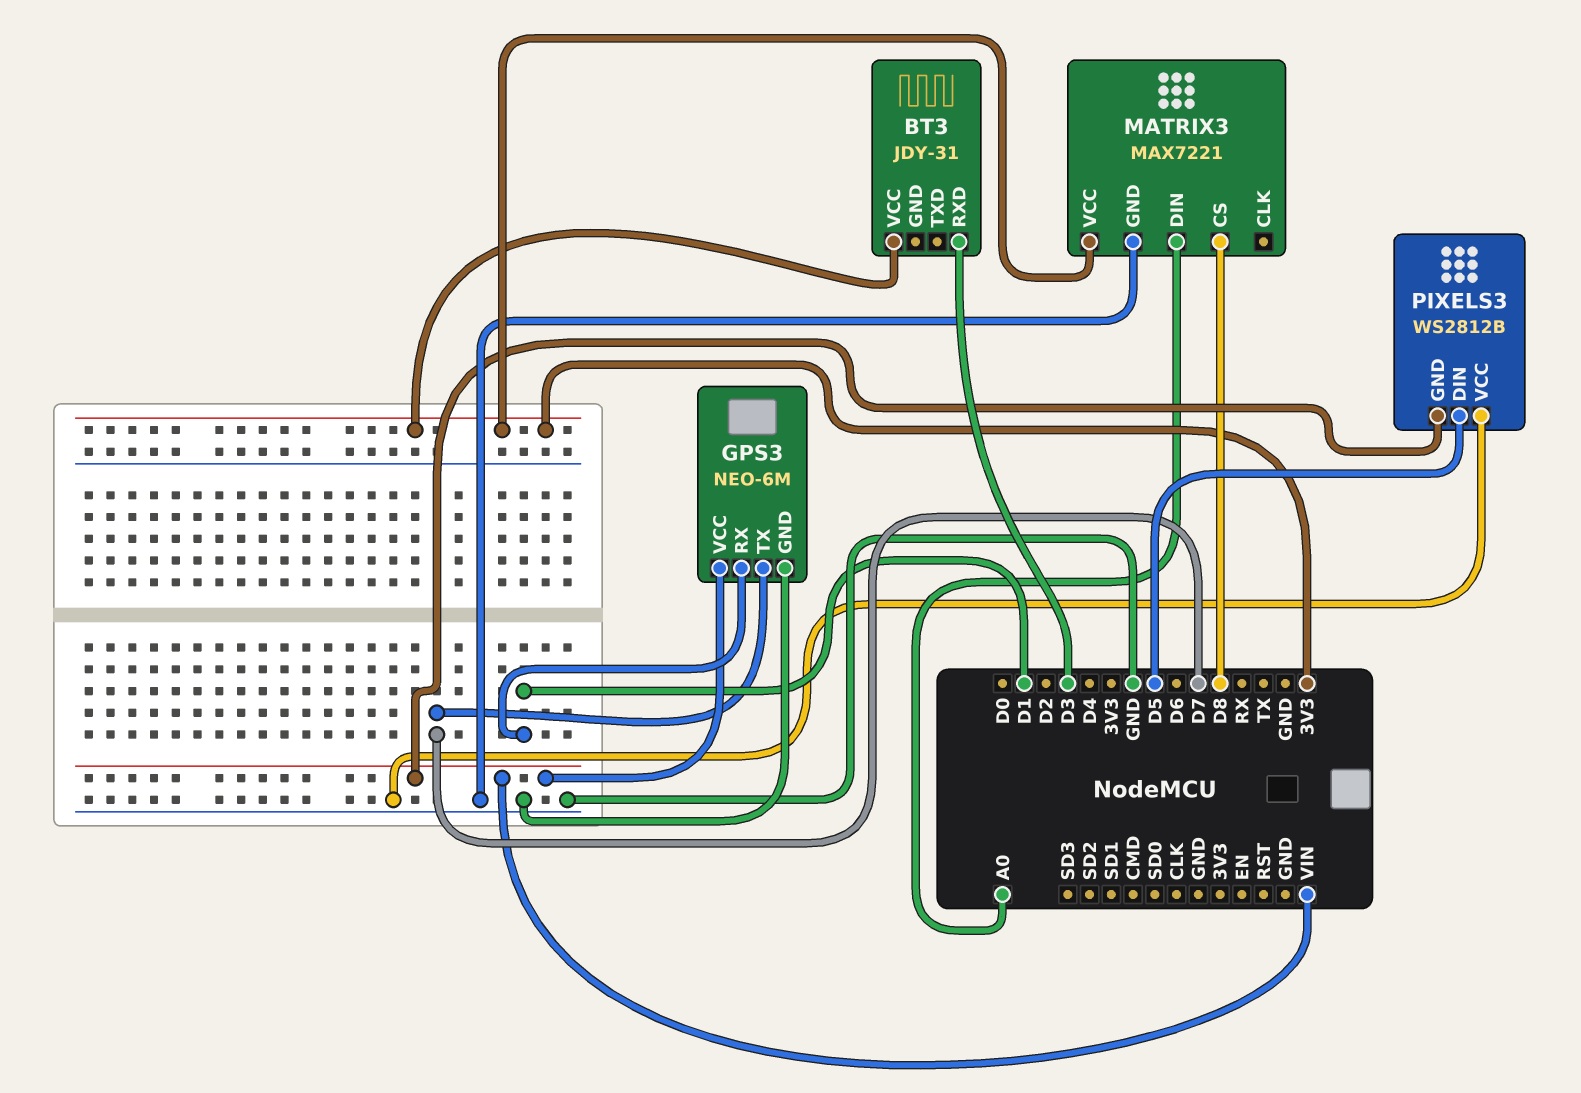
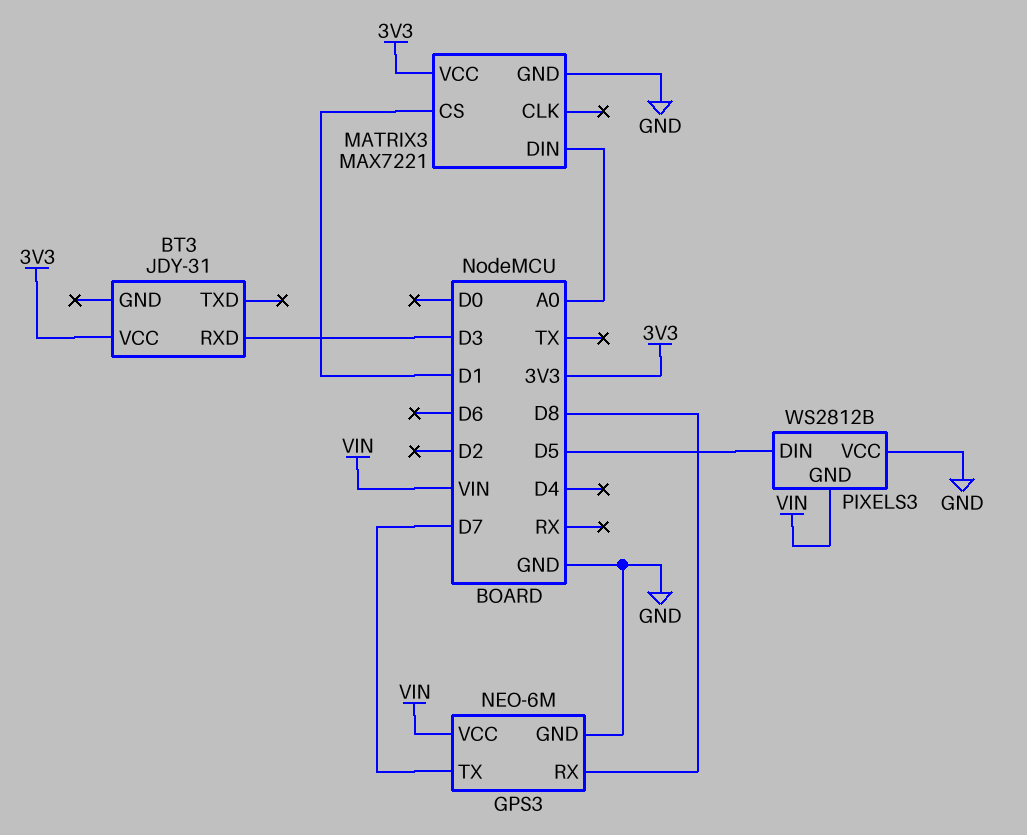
GPS3 pin RX: D1 -> D8
MATRIX3 pin CS: D8 -> D1

